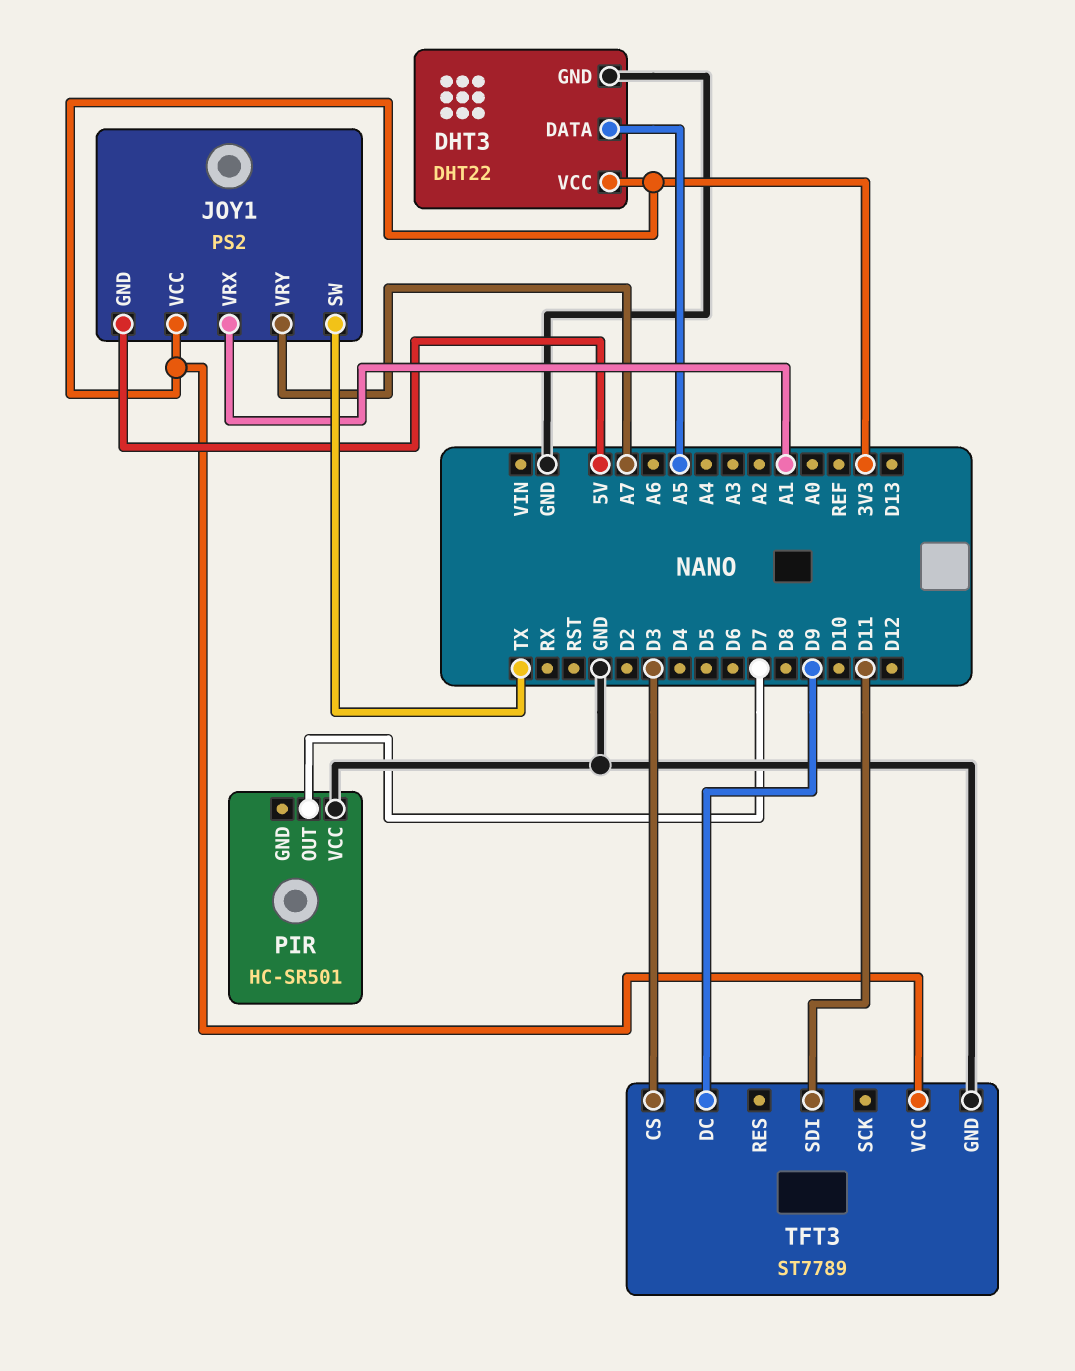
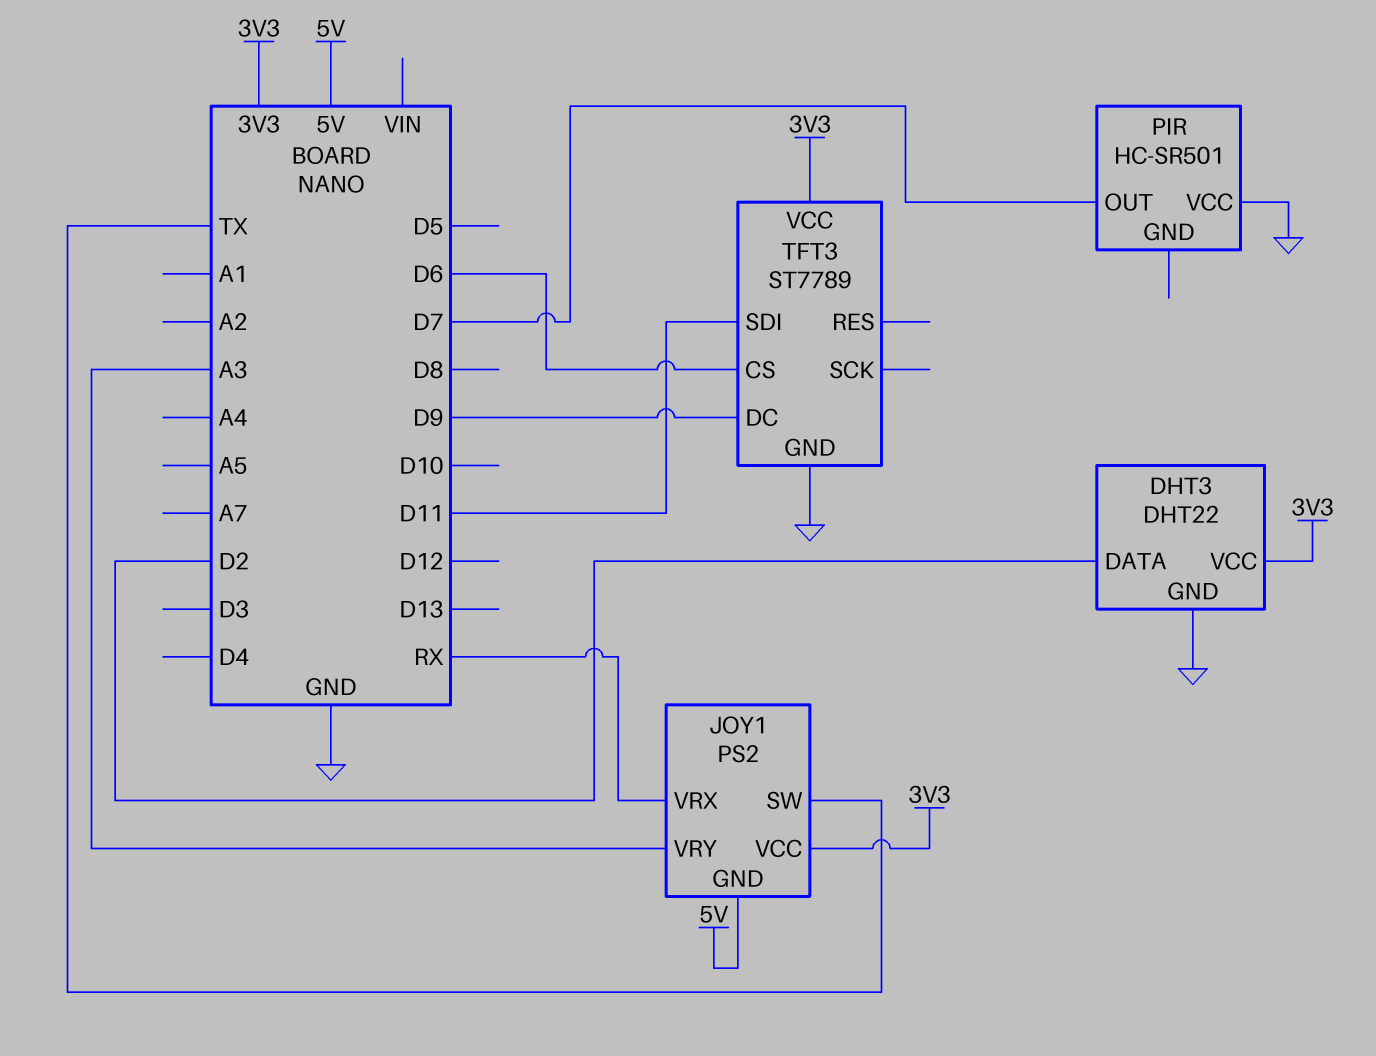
DHT3 pin DATA: A5 -> D2
JOY1 pin VRX: A1 -> RX
JOY1 pin VRY: A7 -> A3
TFT3 pin CS: D3 -> D6

